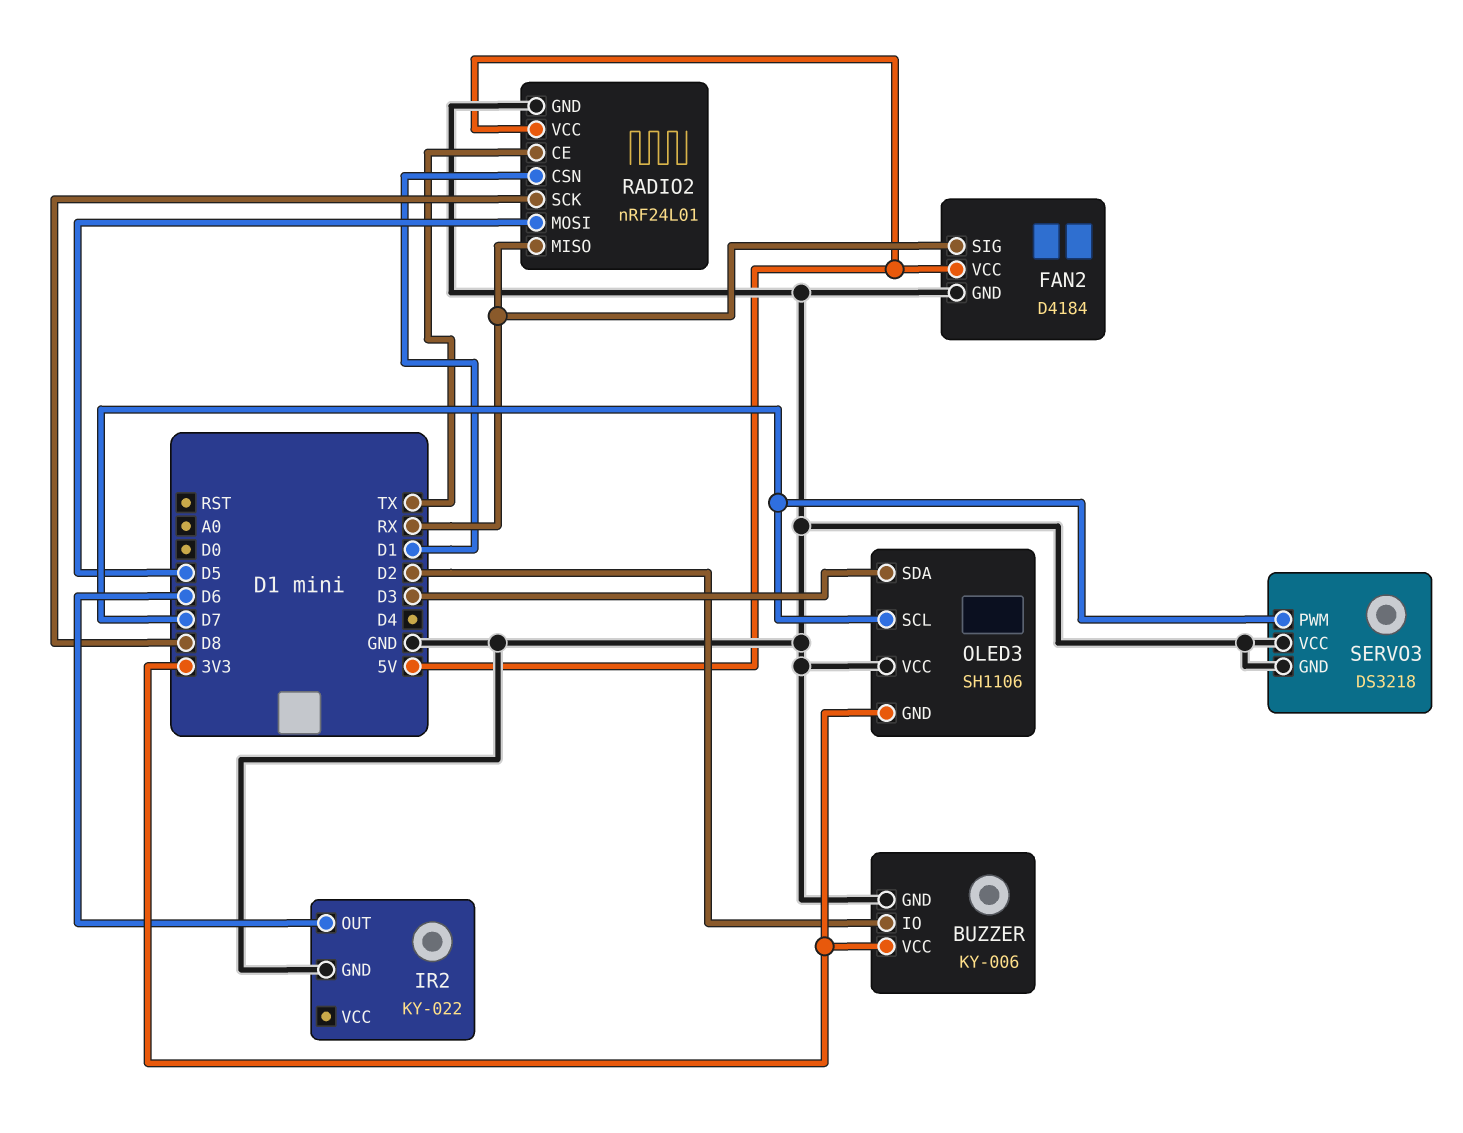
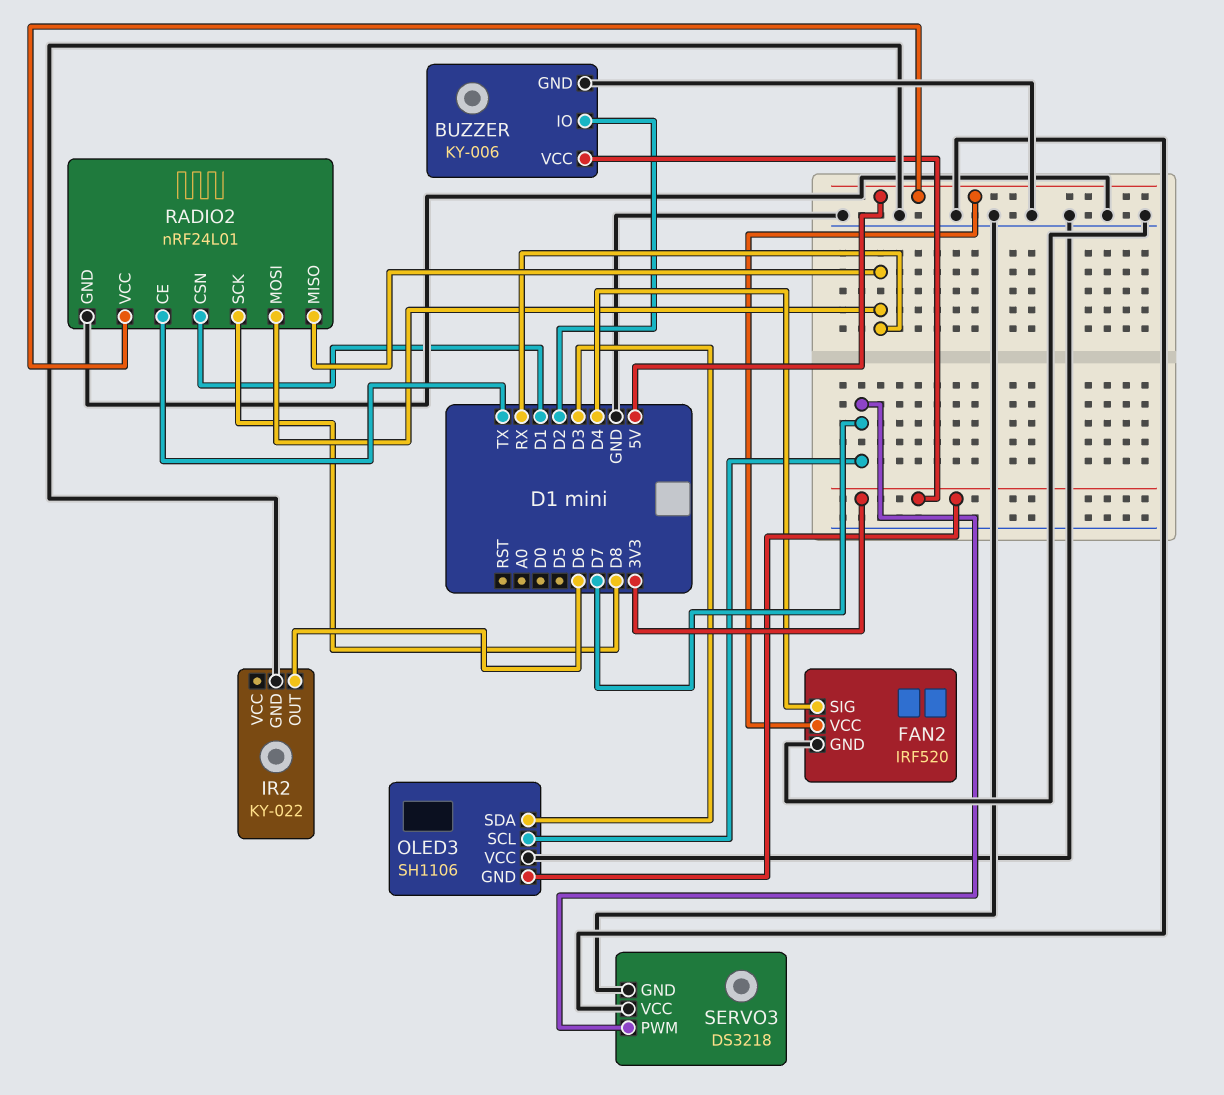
FAN2: D4184 -> IRF520
FAN2 pin SIG: RX -> D4
RADIO2 pin MOSI: D5 -> RX

